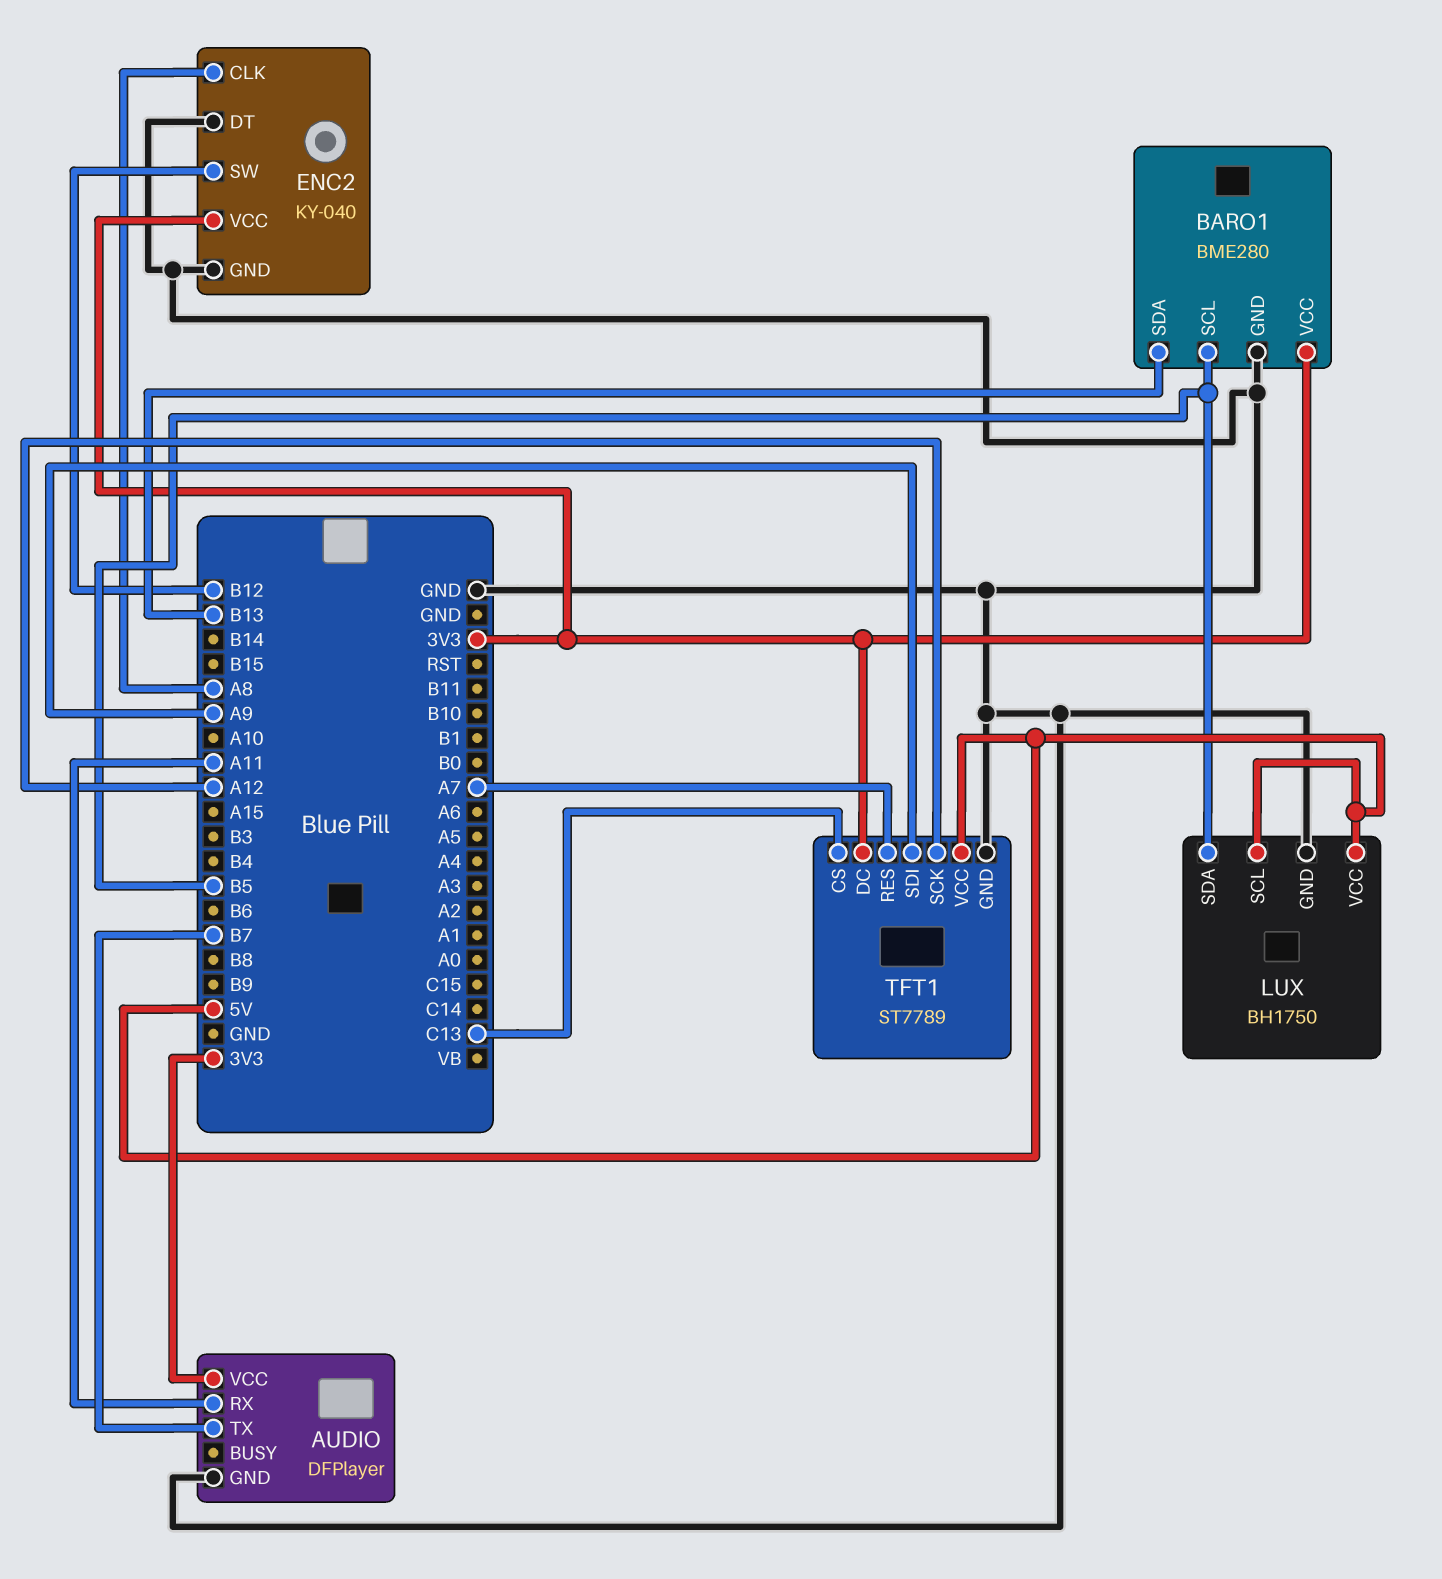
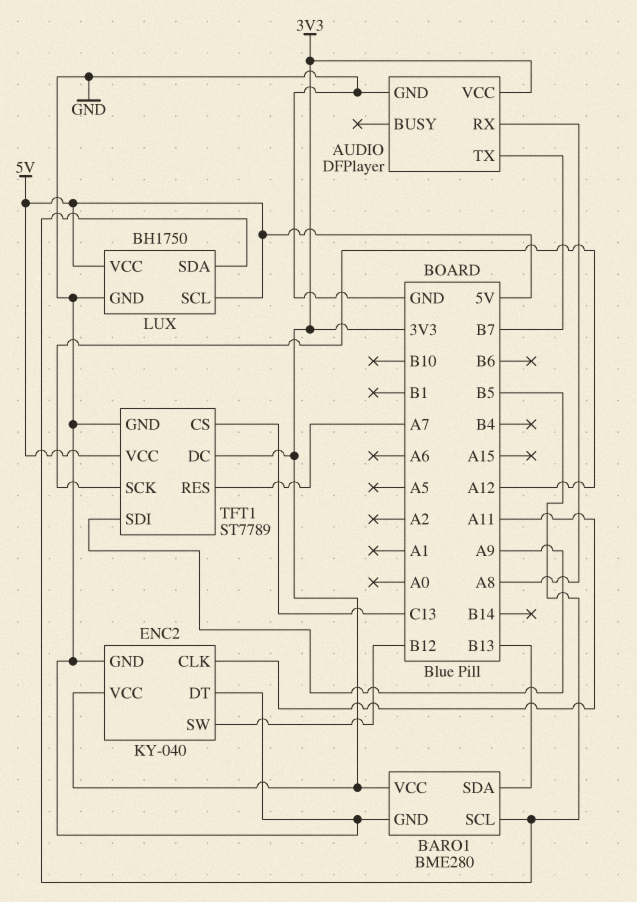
AUDIO pin RX: A11 -> A8
ENC2 pin CLK: A8 -> A11

